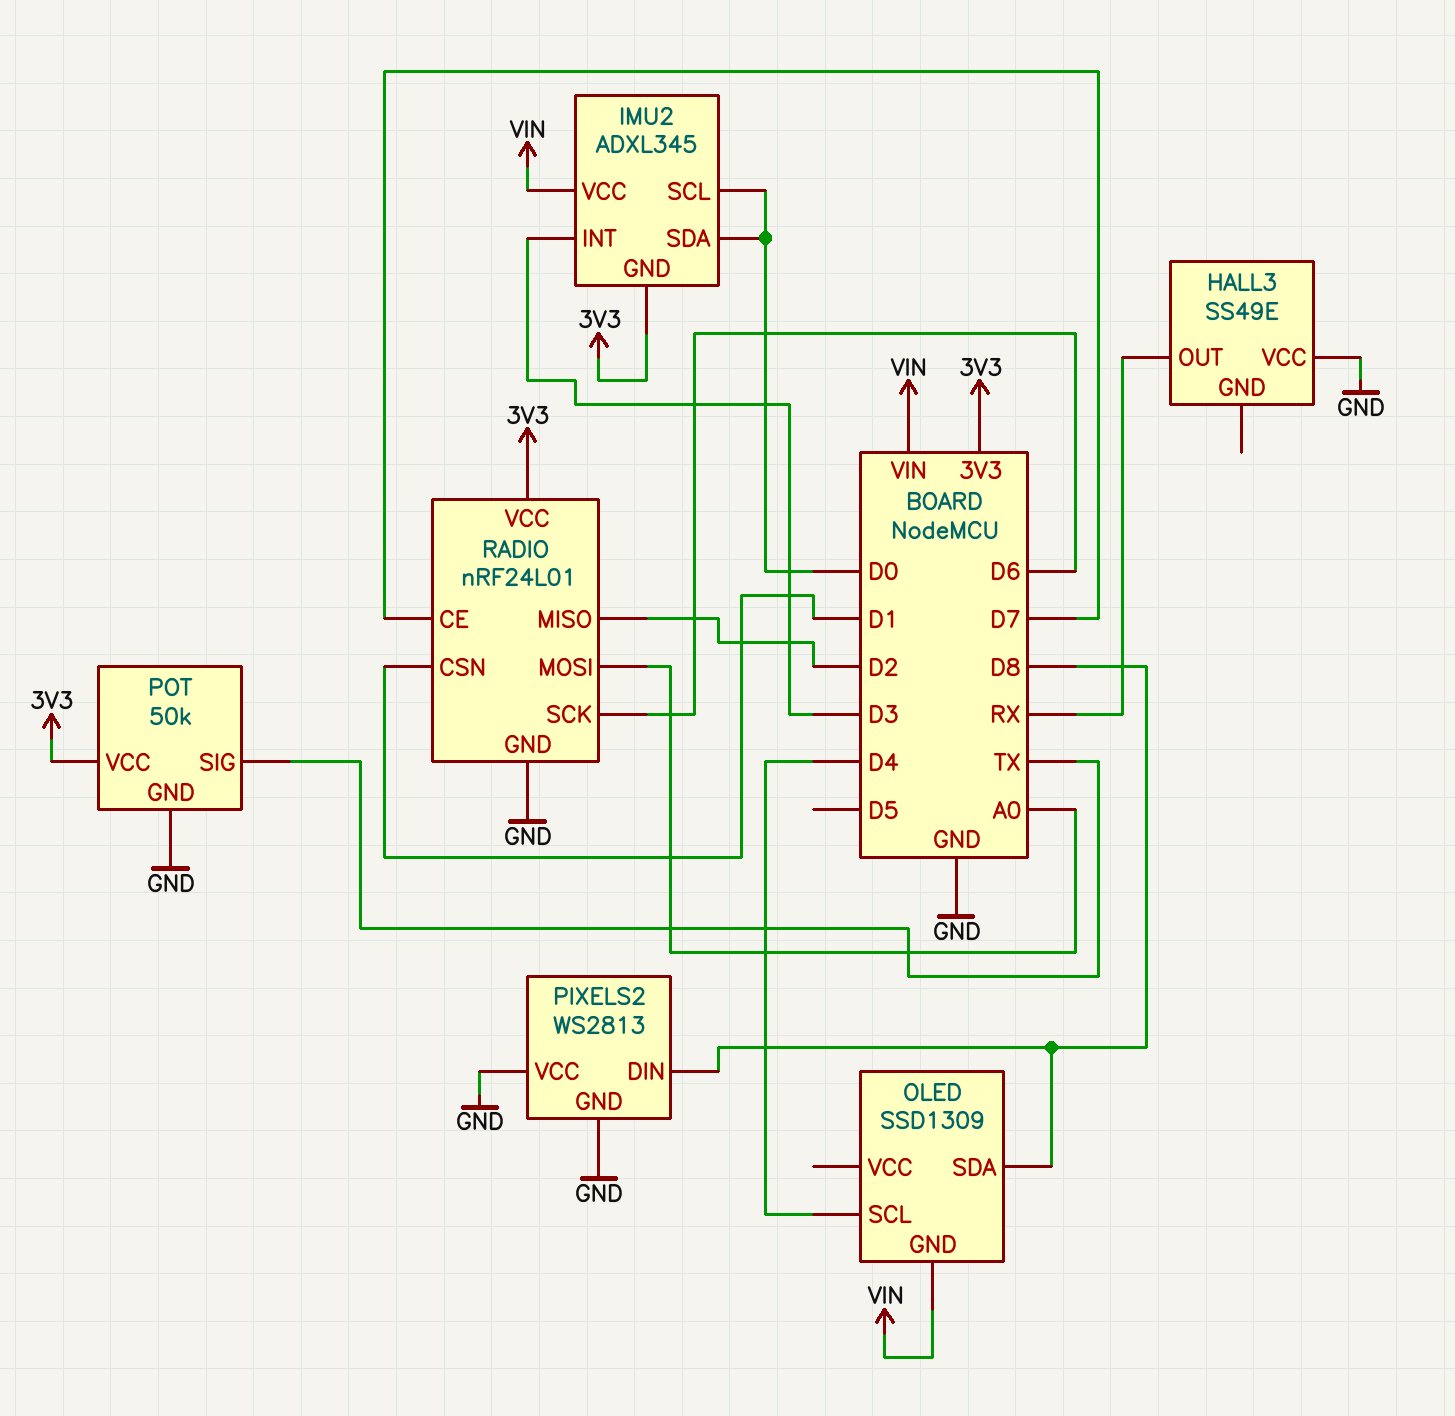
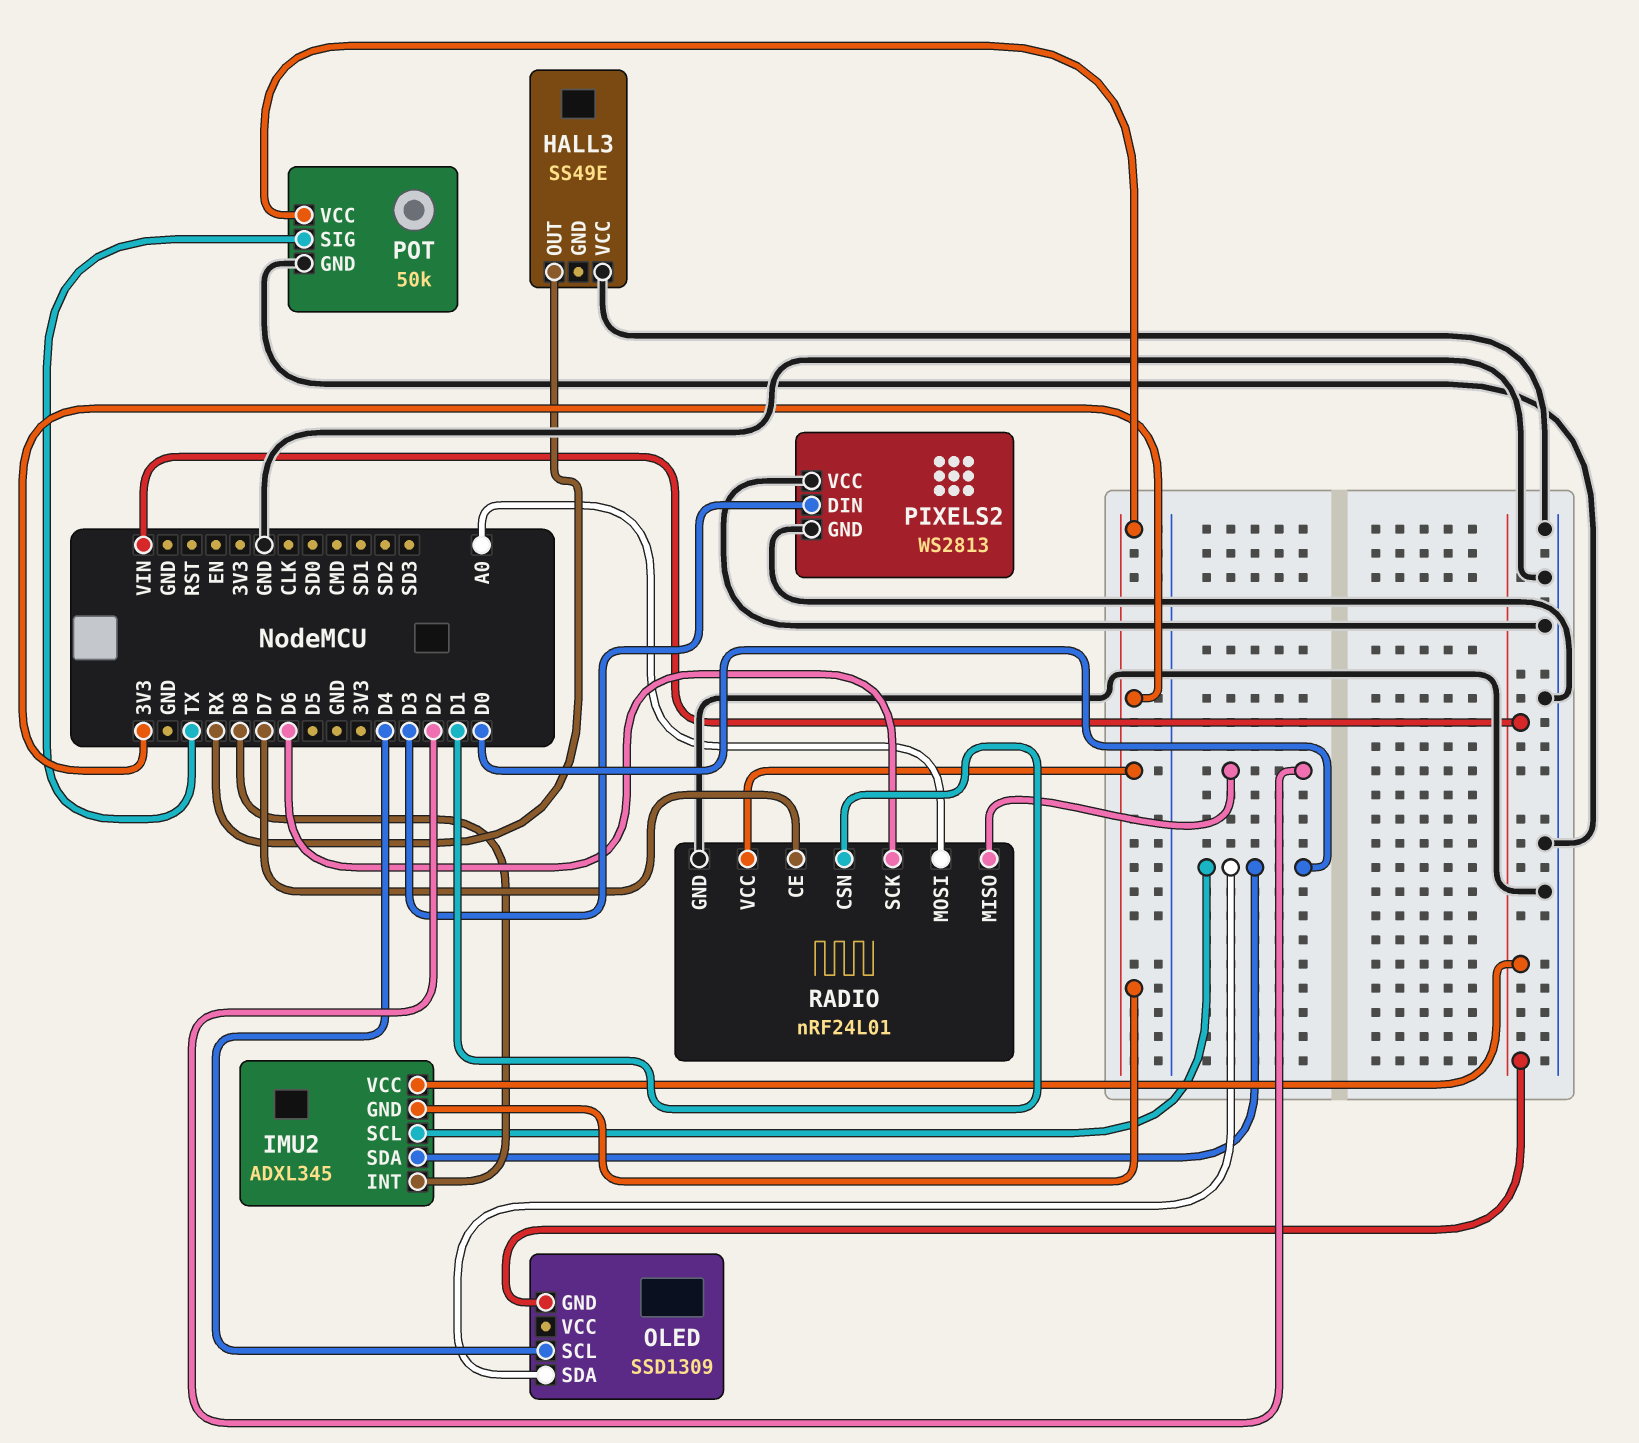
IMU2 pin INT: D3 -> D8
OLED pin SDA: D8 -> D0
PIXELS2 pin DIN: D8 -> D3

